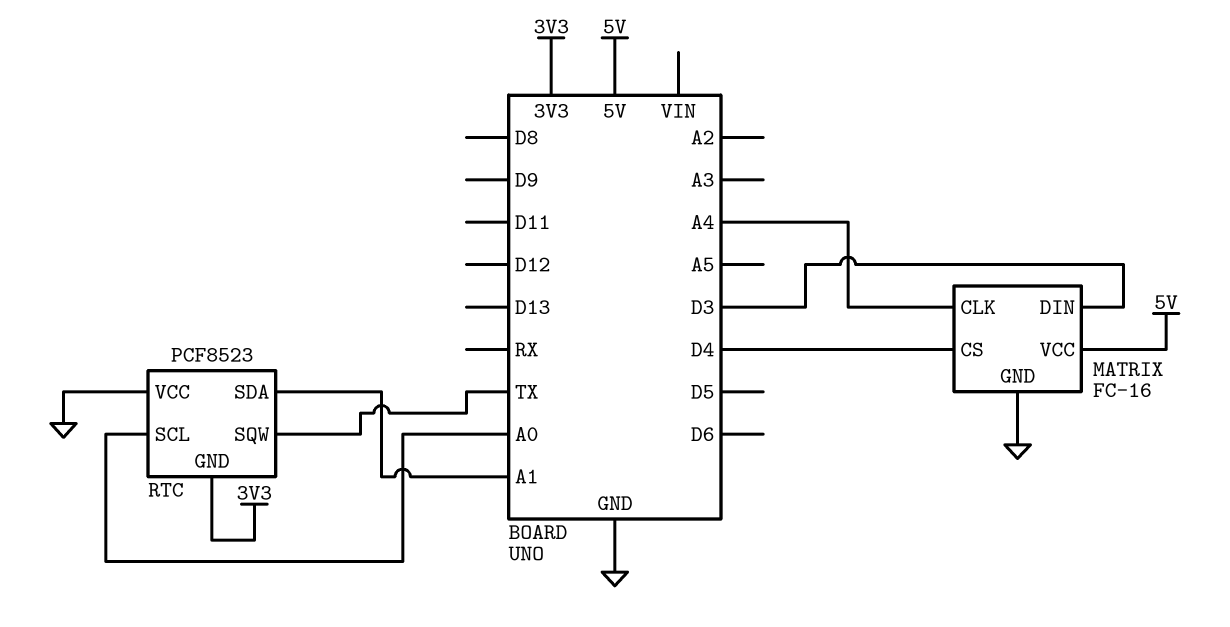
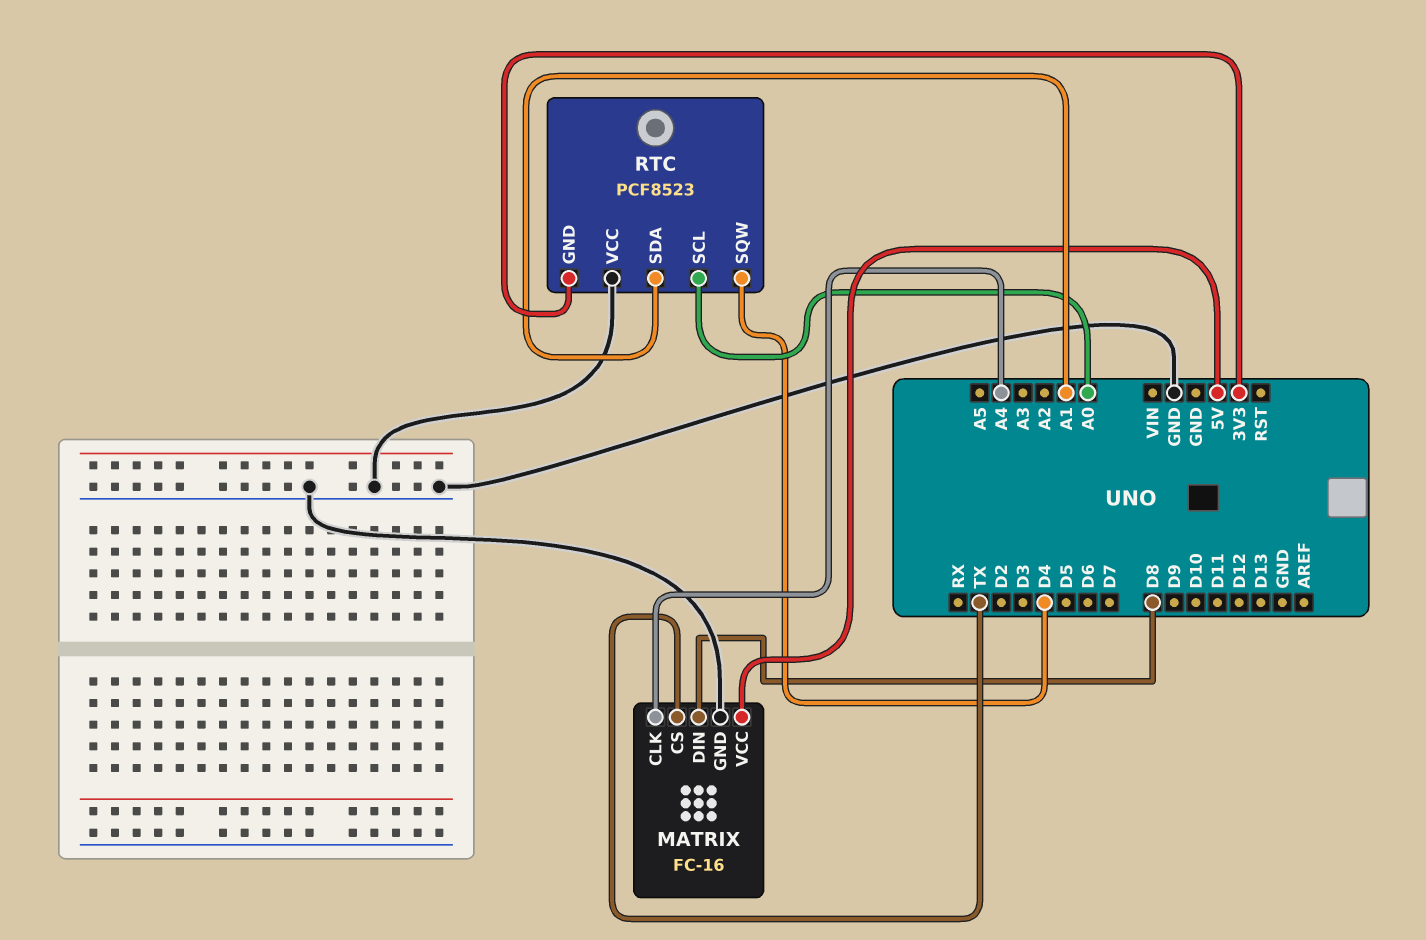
MATRIX pin CS: D4 -> TX
MATRIX pin DIN: D3 -> D8
RTC pin SQW: TX -> D4

